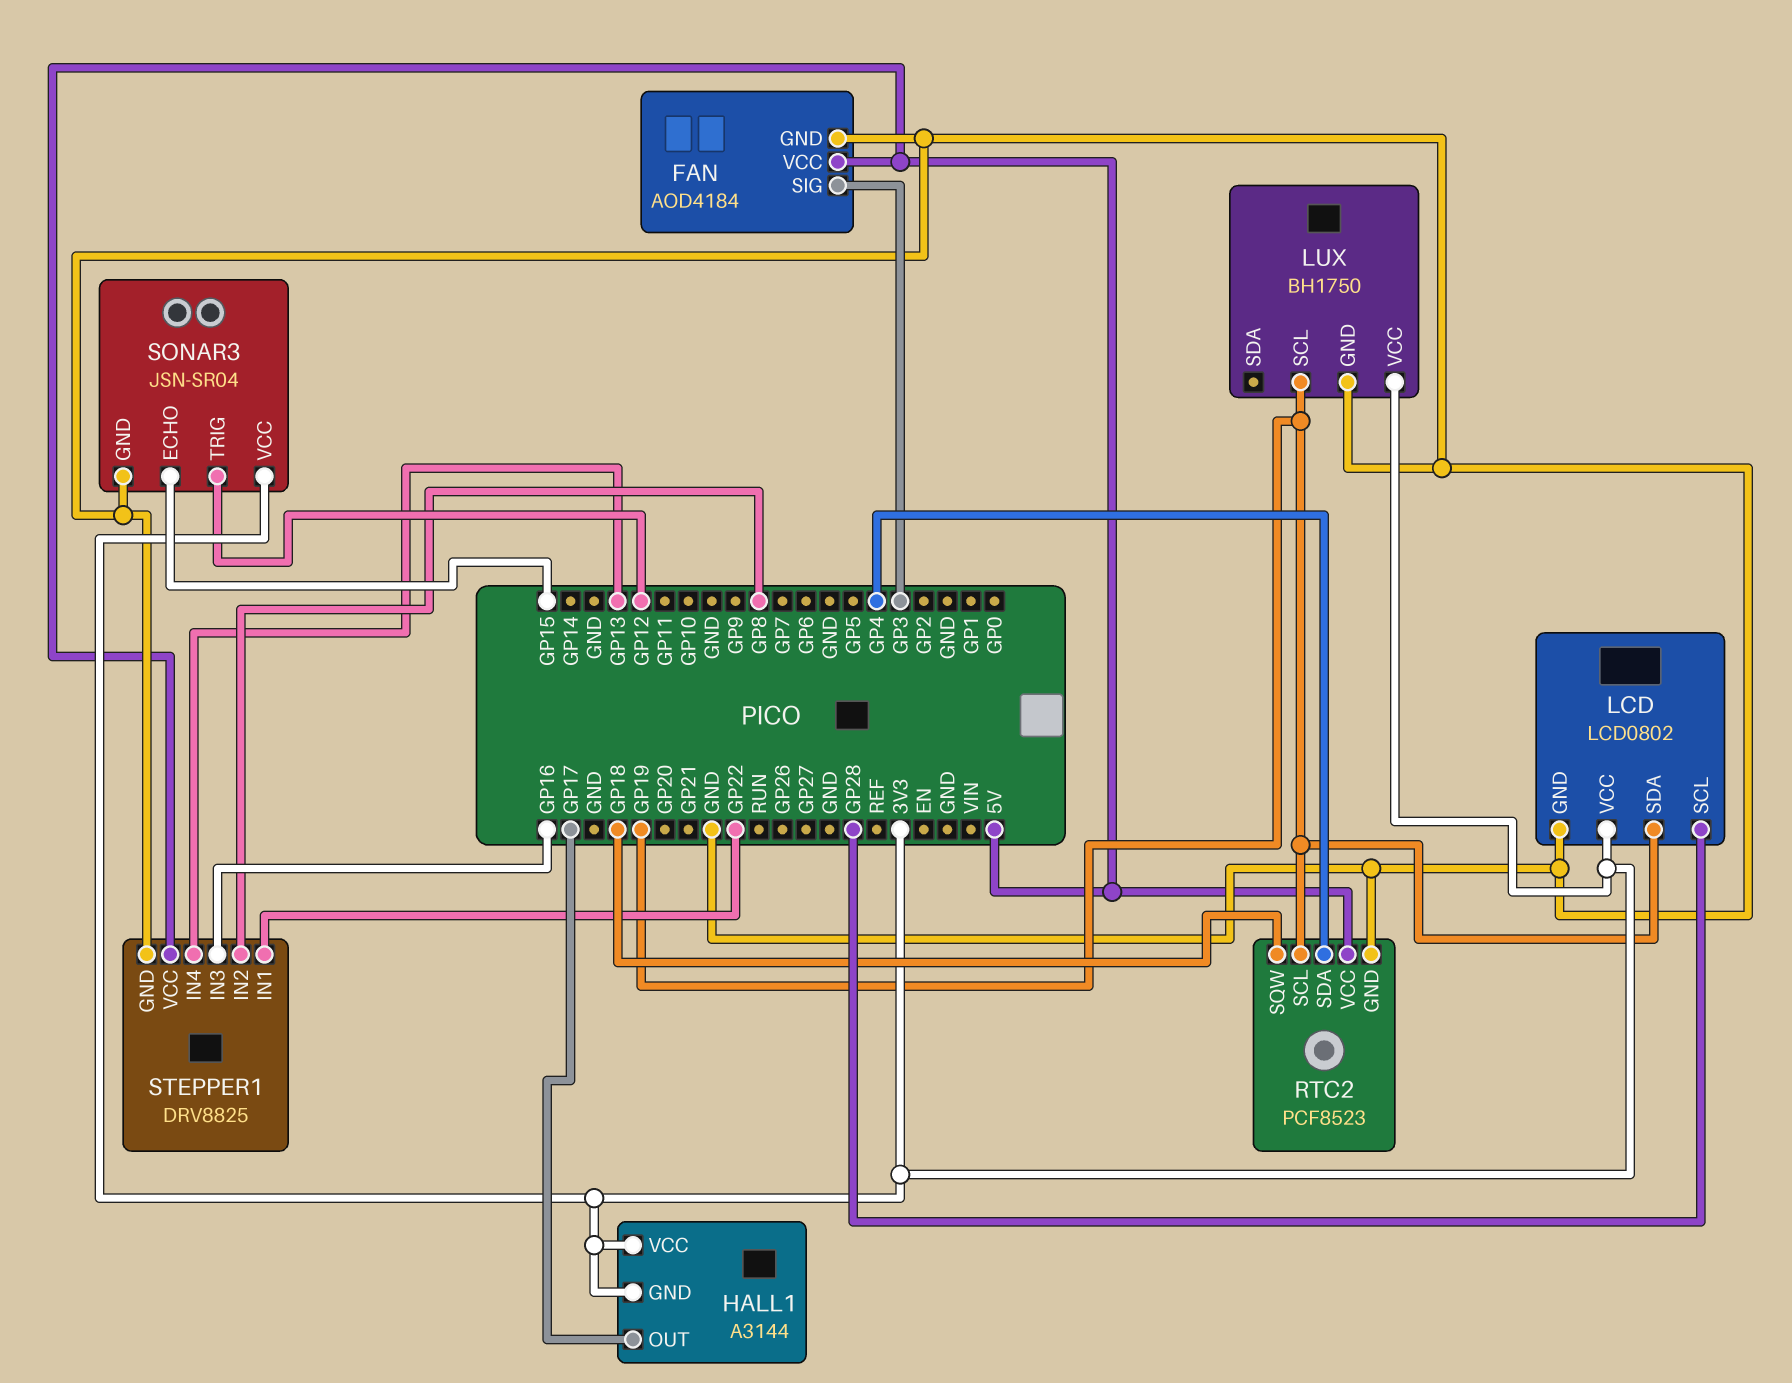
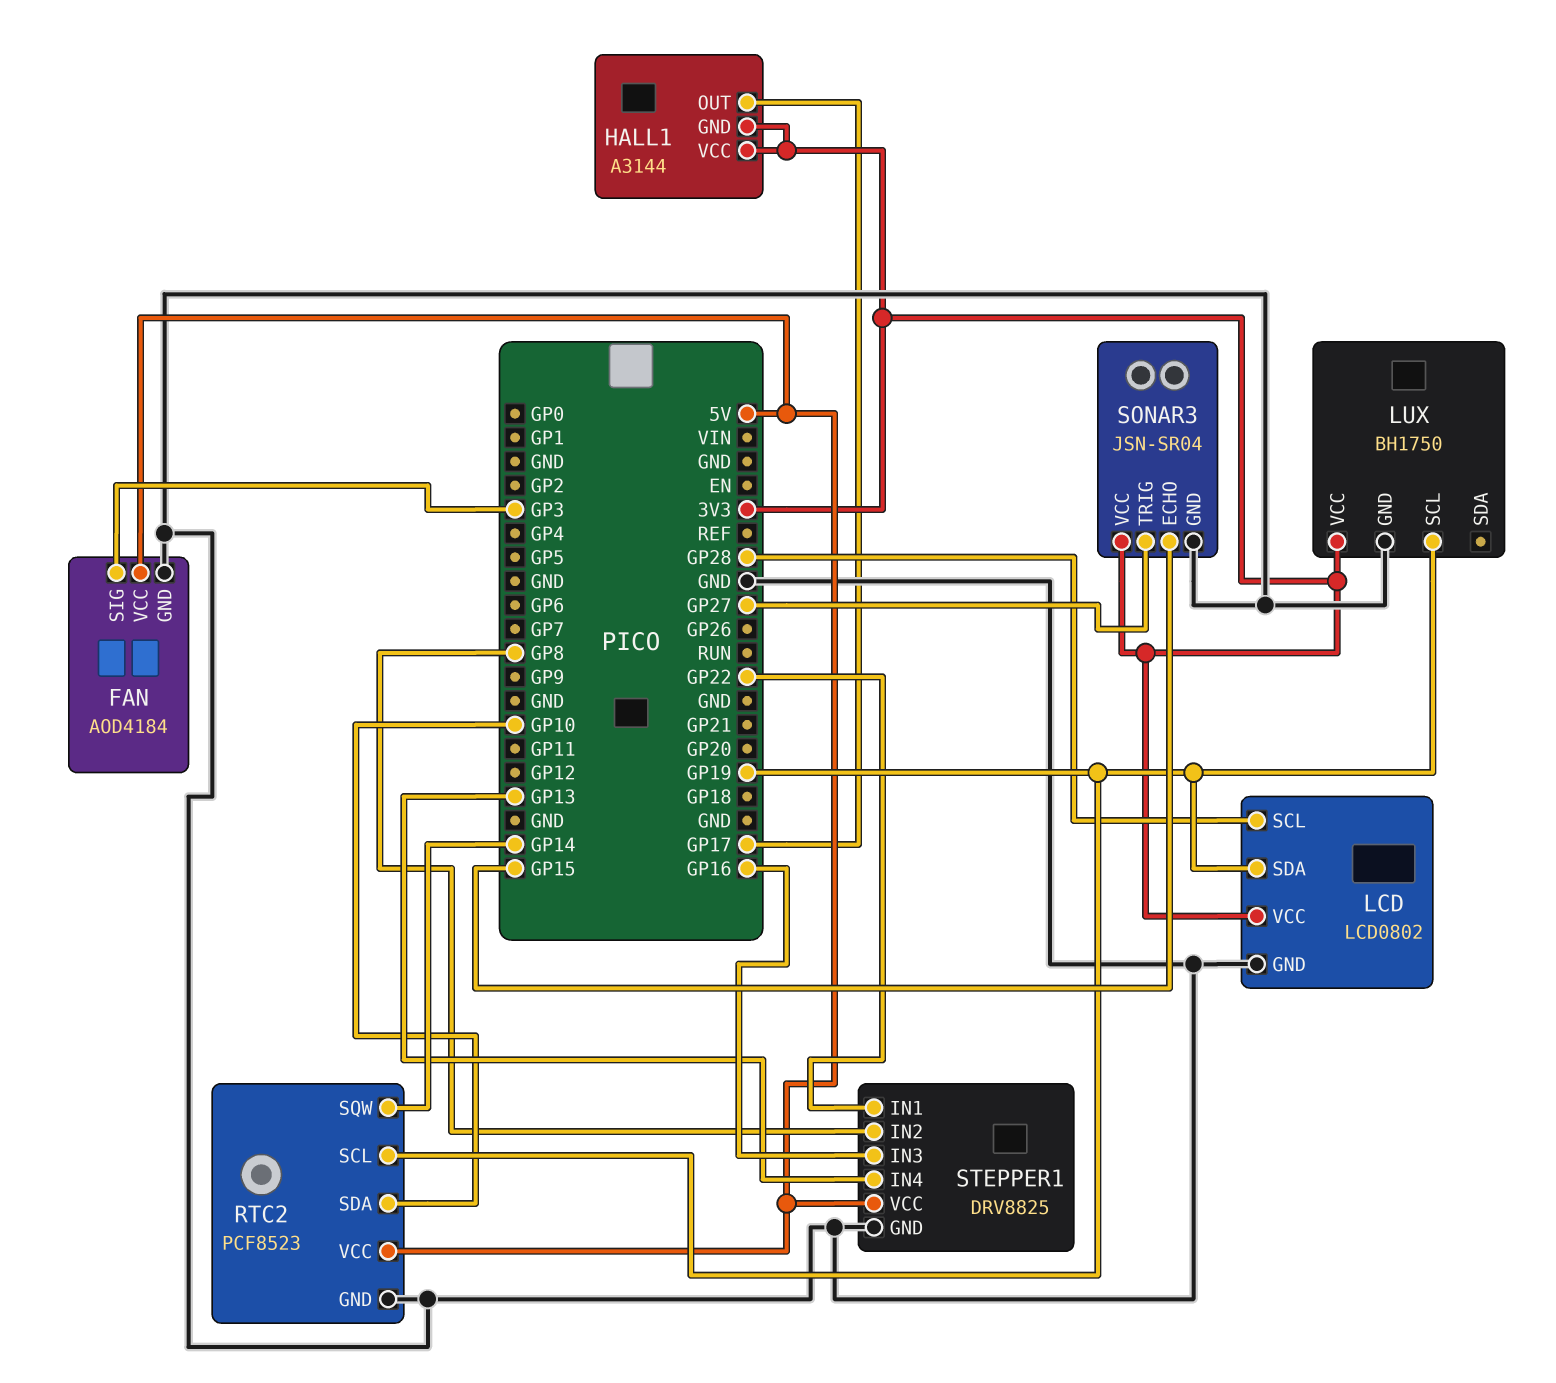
RTC2 pin SDA: GP4 -> GP10
RTC2 pin SQW: GP18 -> GP14
SONAR3 pin TRIG: GP12 -> GP27

